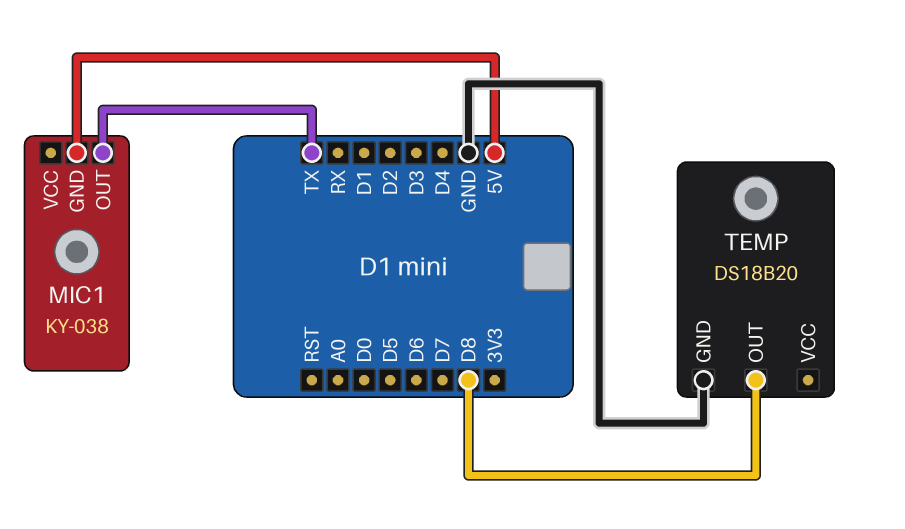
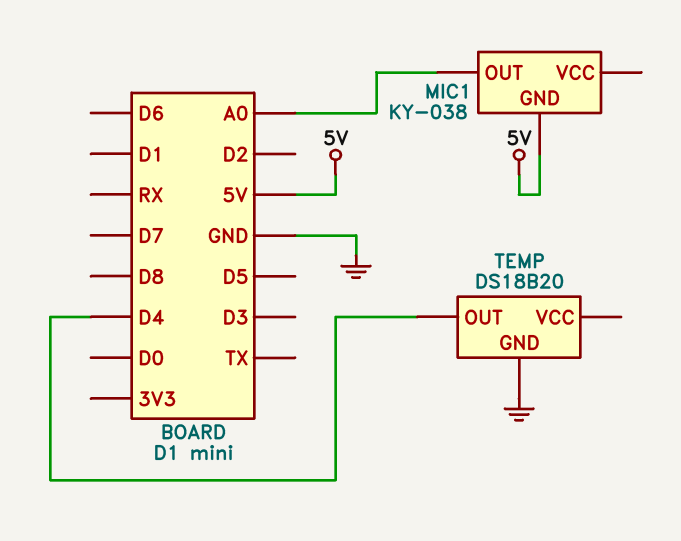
MIC1 pin OUT: TX -> A0
TEMP pin OUT: D8 -> D4

